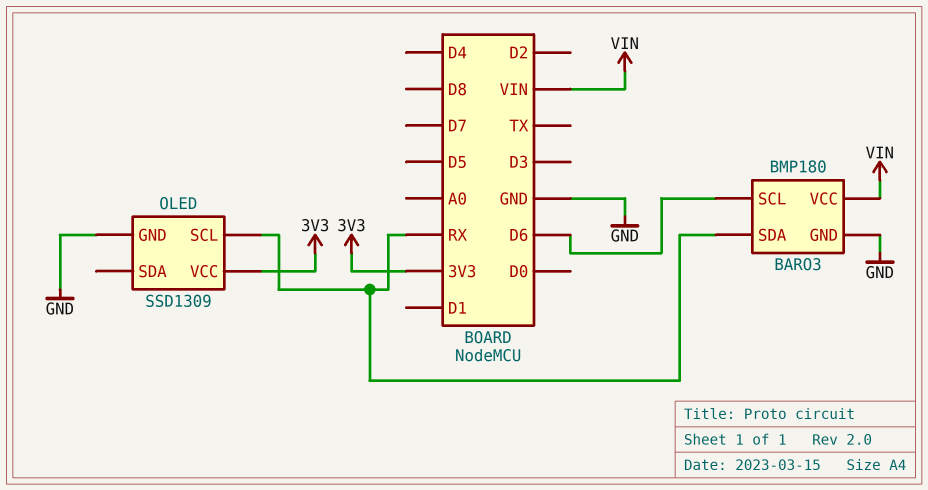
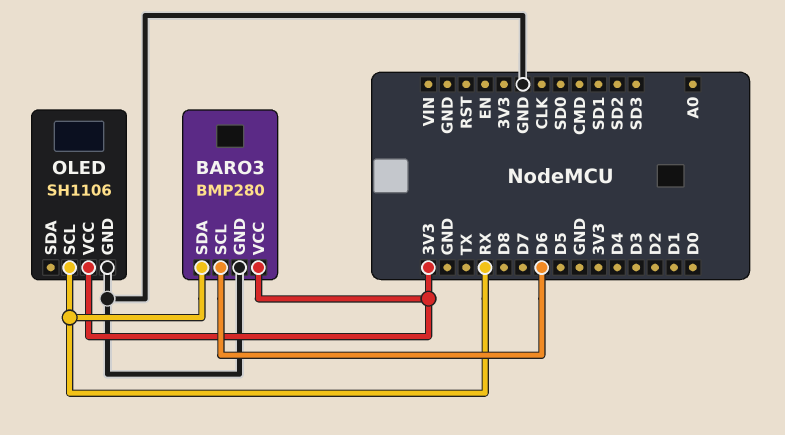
BARO3: BMP180 -> BMP280
BARO3 pin VCC: VIN -> 3V3
OLED: SSD1309 -> SH1106

